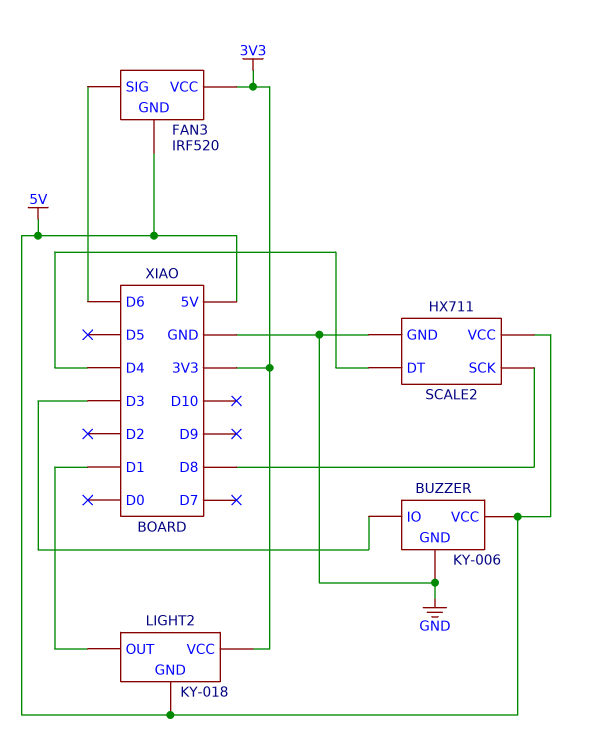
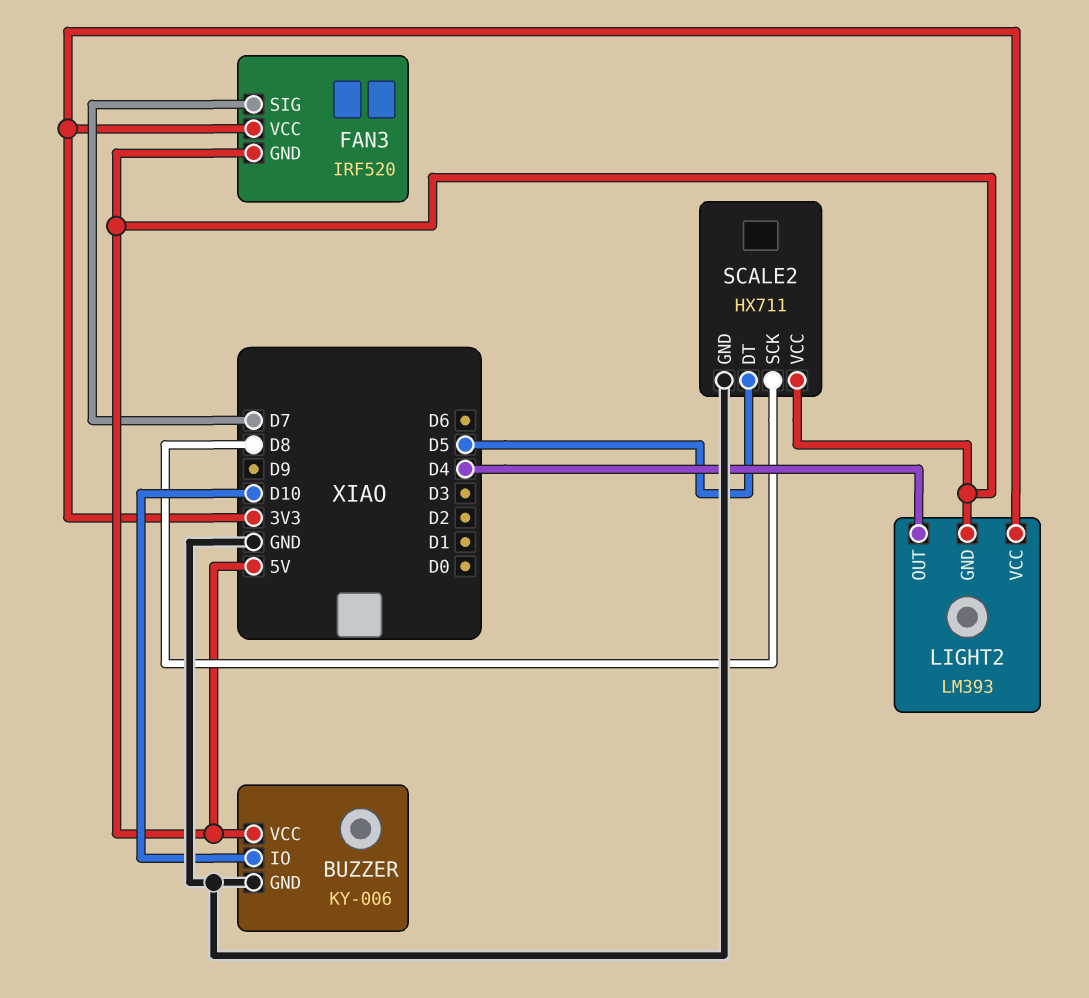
BUZZER pin IO: D3 -> D10
FAN3 pin SIG: D6 -> D7
LIGHT2: KY-018 -> LM393
LIGHT2 pin OUT: D1 -> D4
SCALE2 pin DT: D4 -> D5

